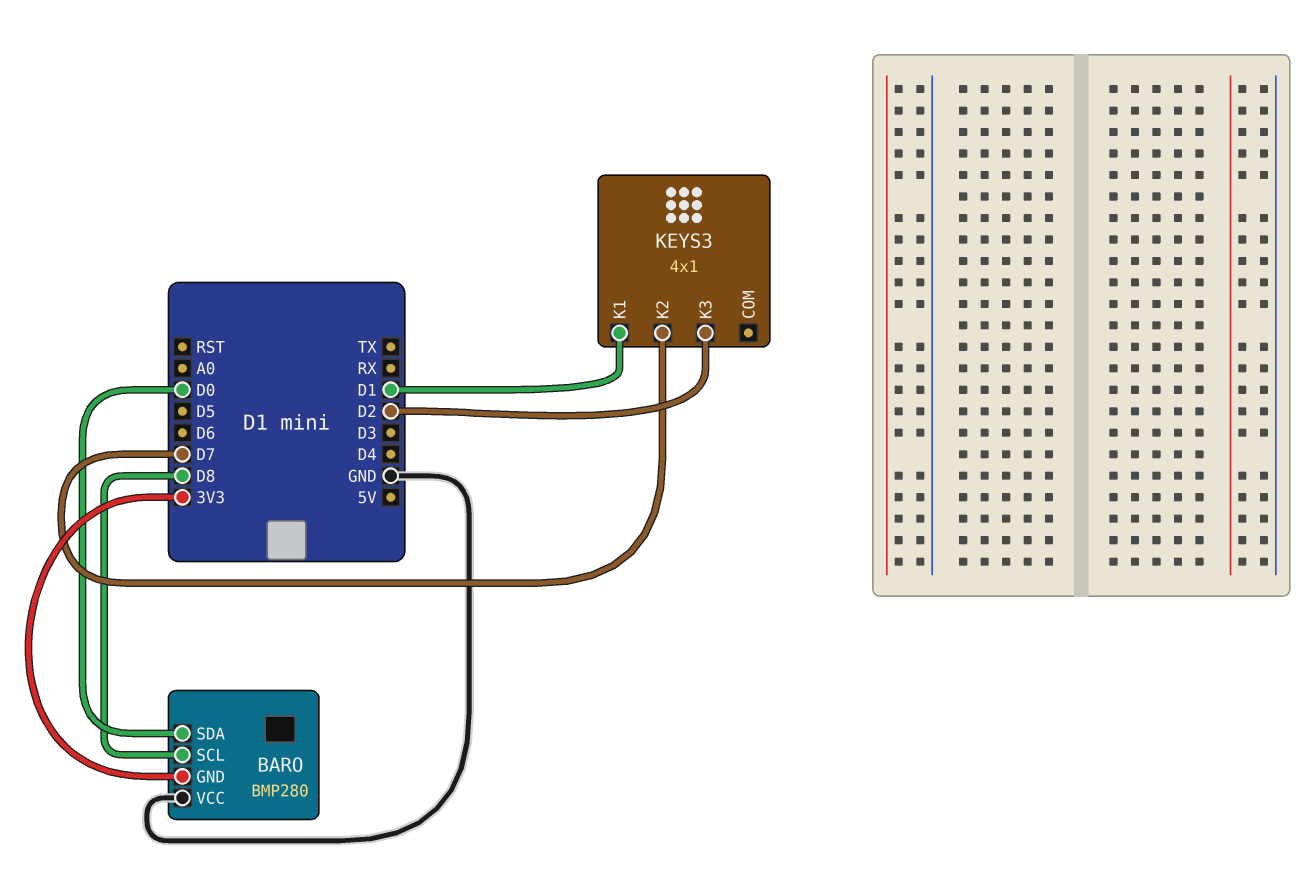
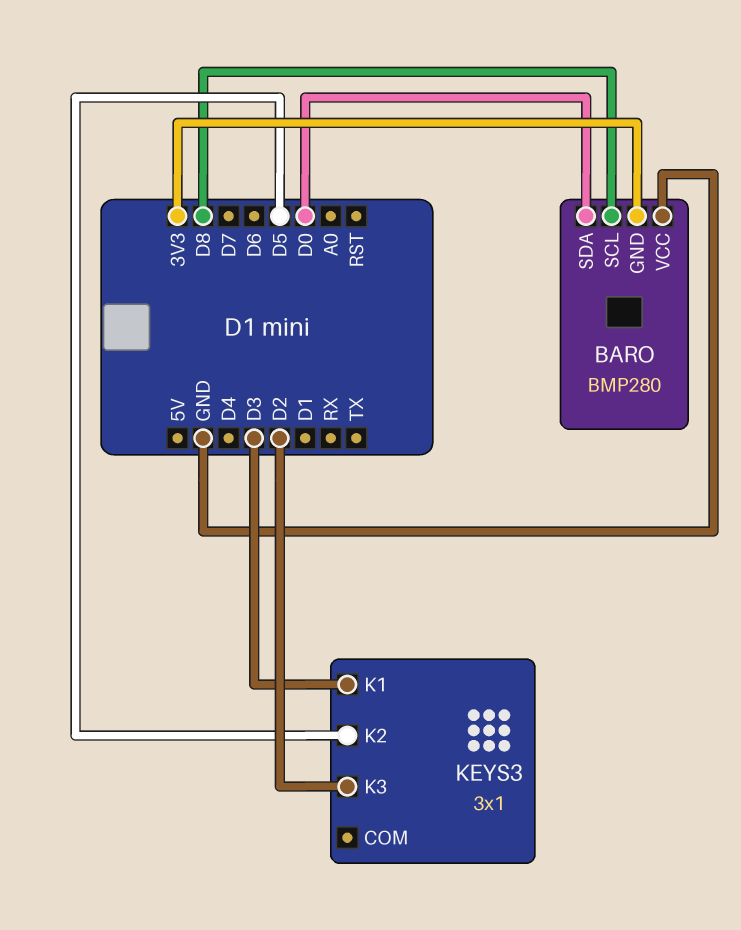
KEYS3: 4x1 -> 3x1
KEYS3 pin K1: D1 -> D3
KEYS3 pin K2: D7 -> D5

